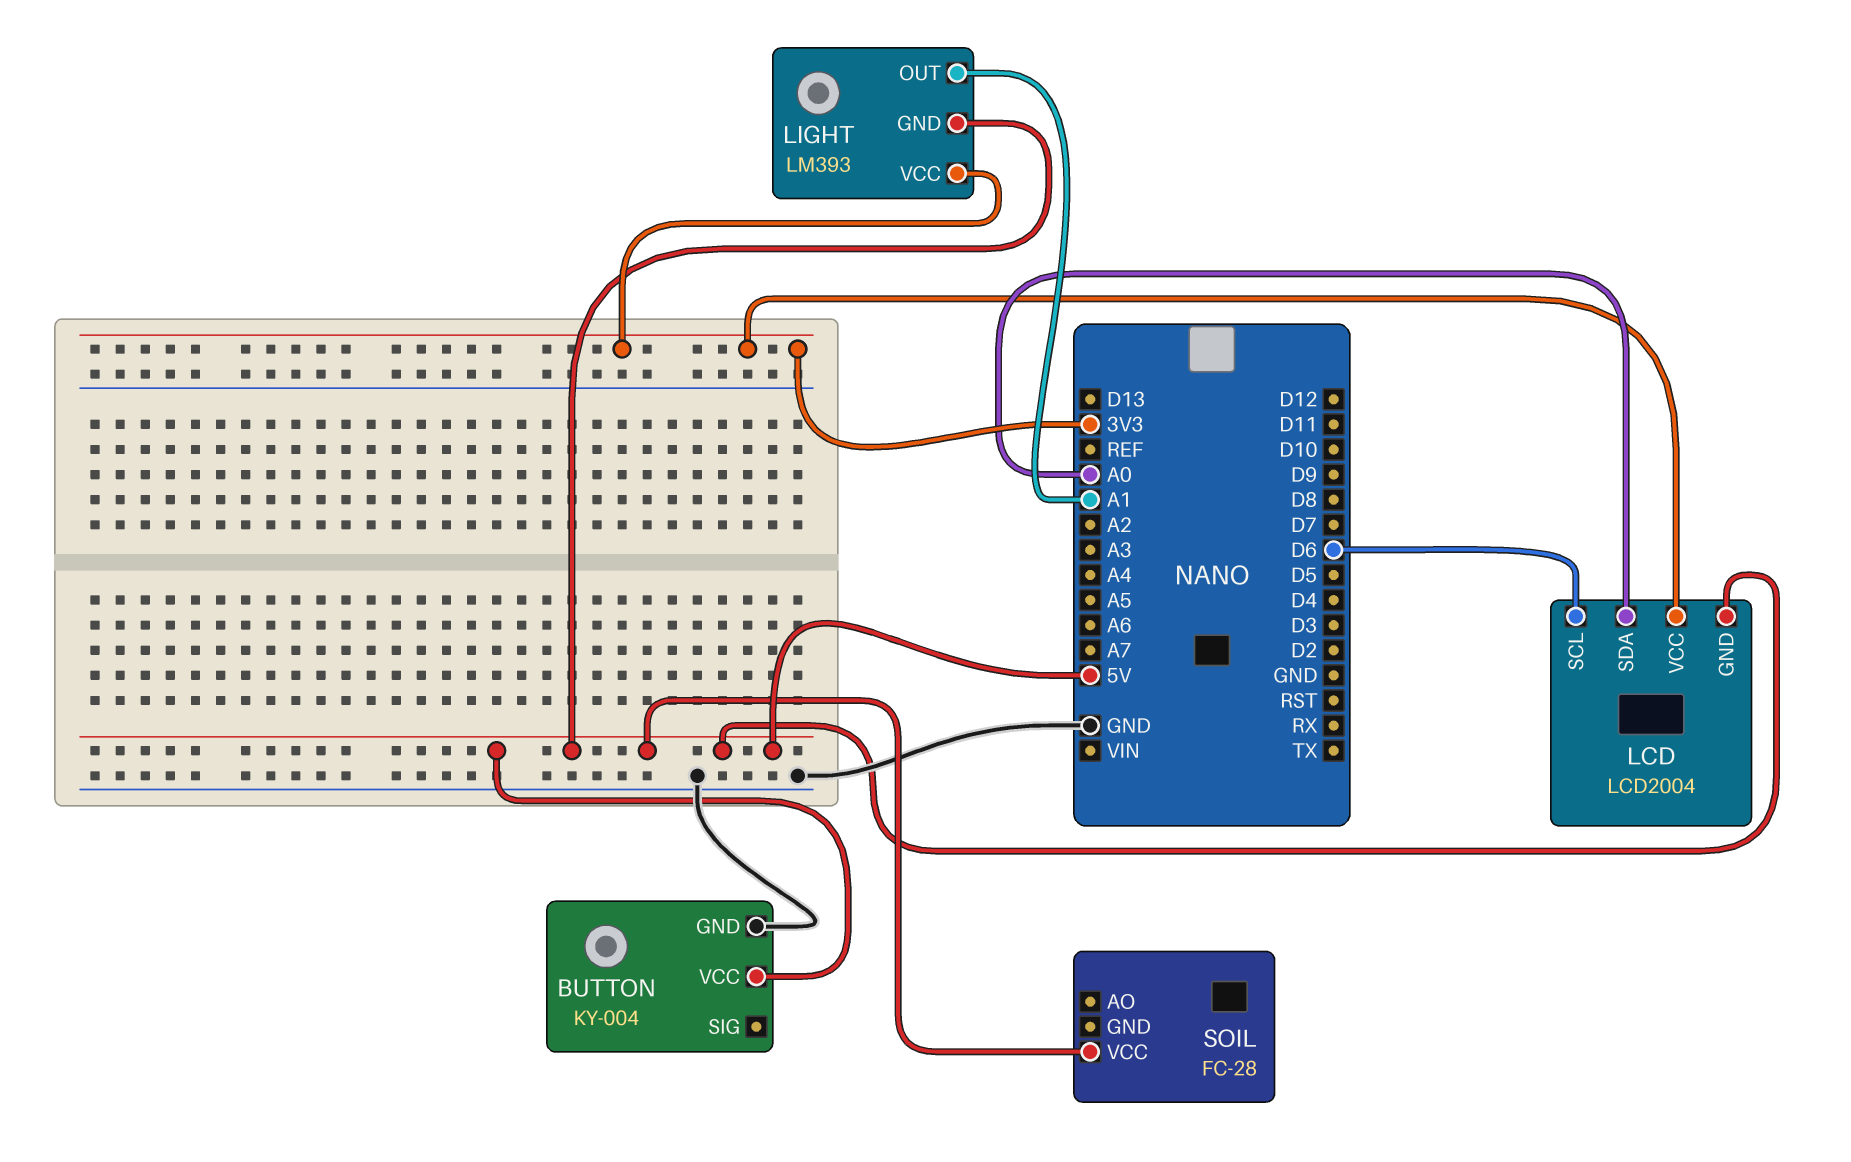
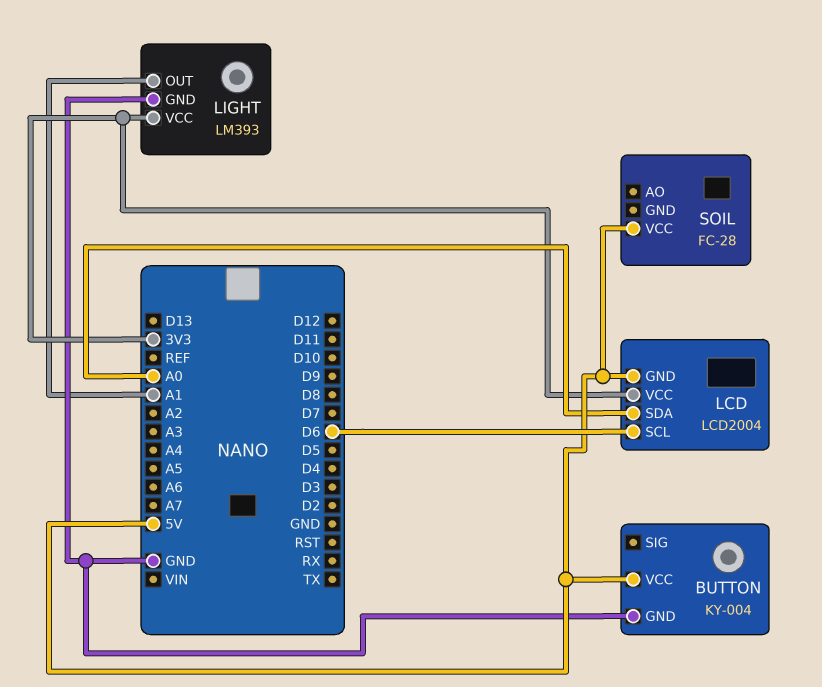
LIGHT pin GND: 5V -> GND

